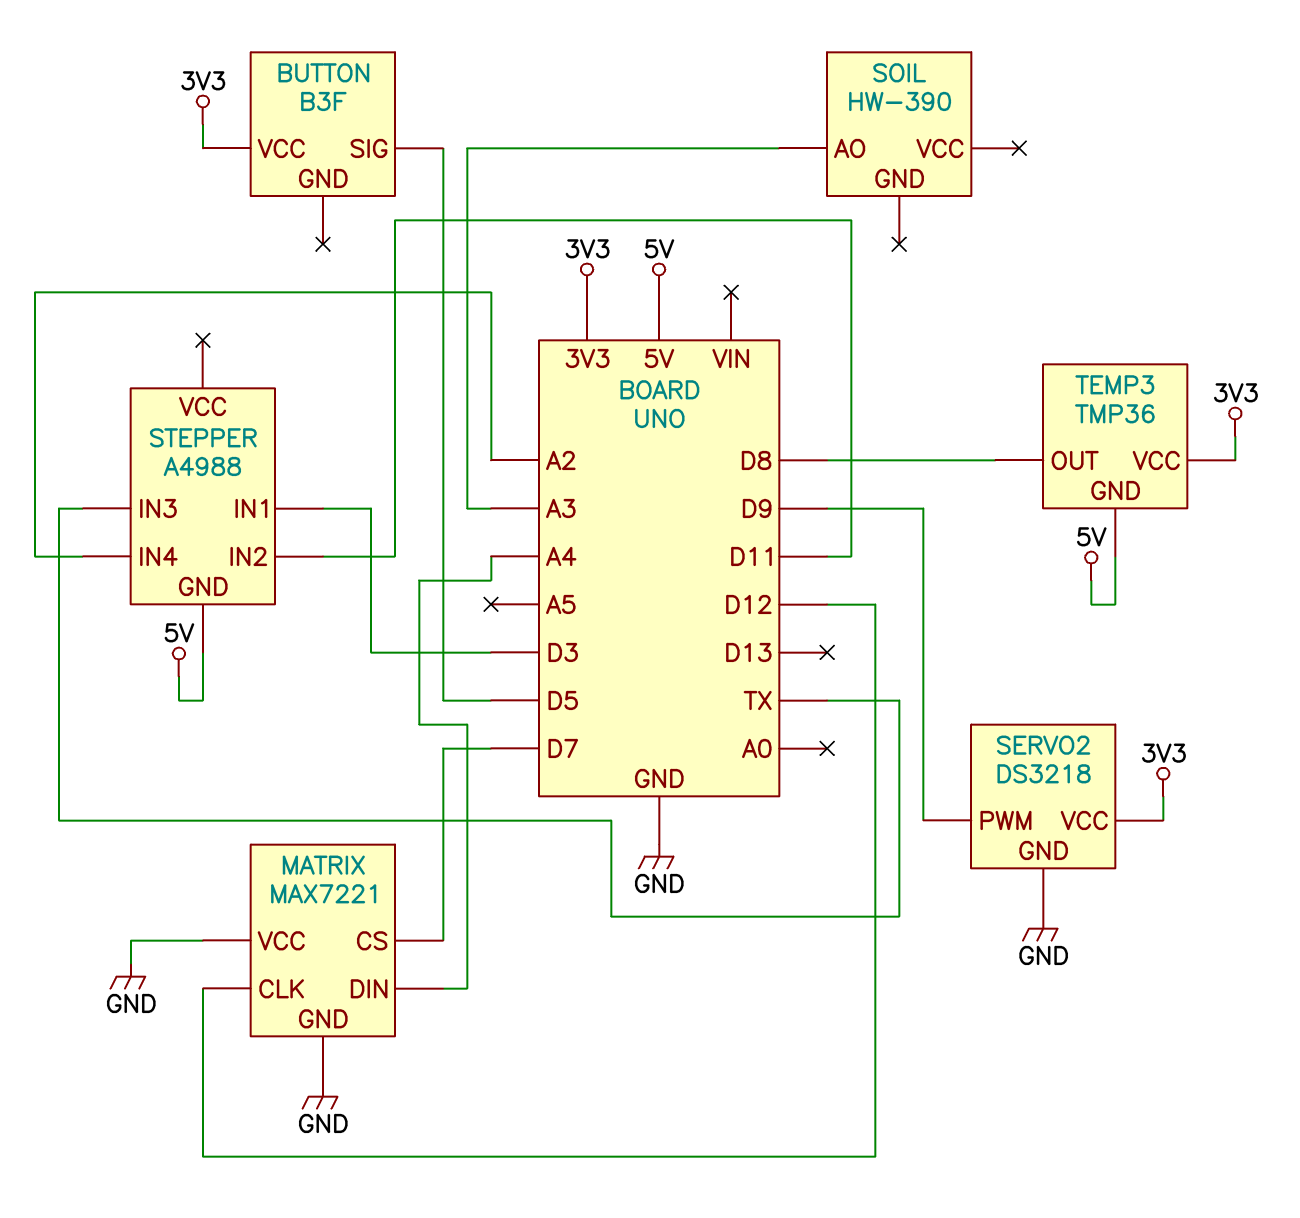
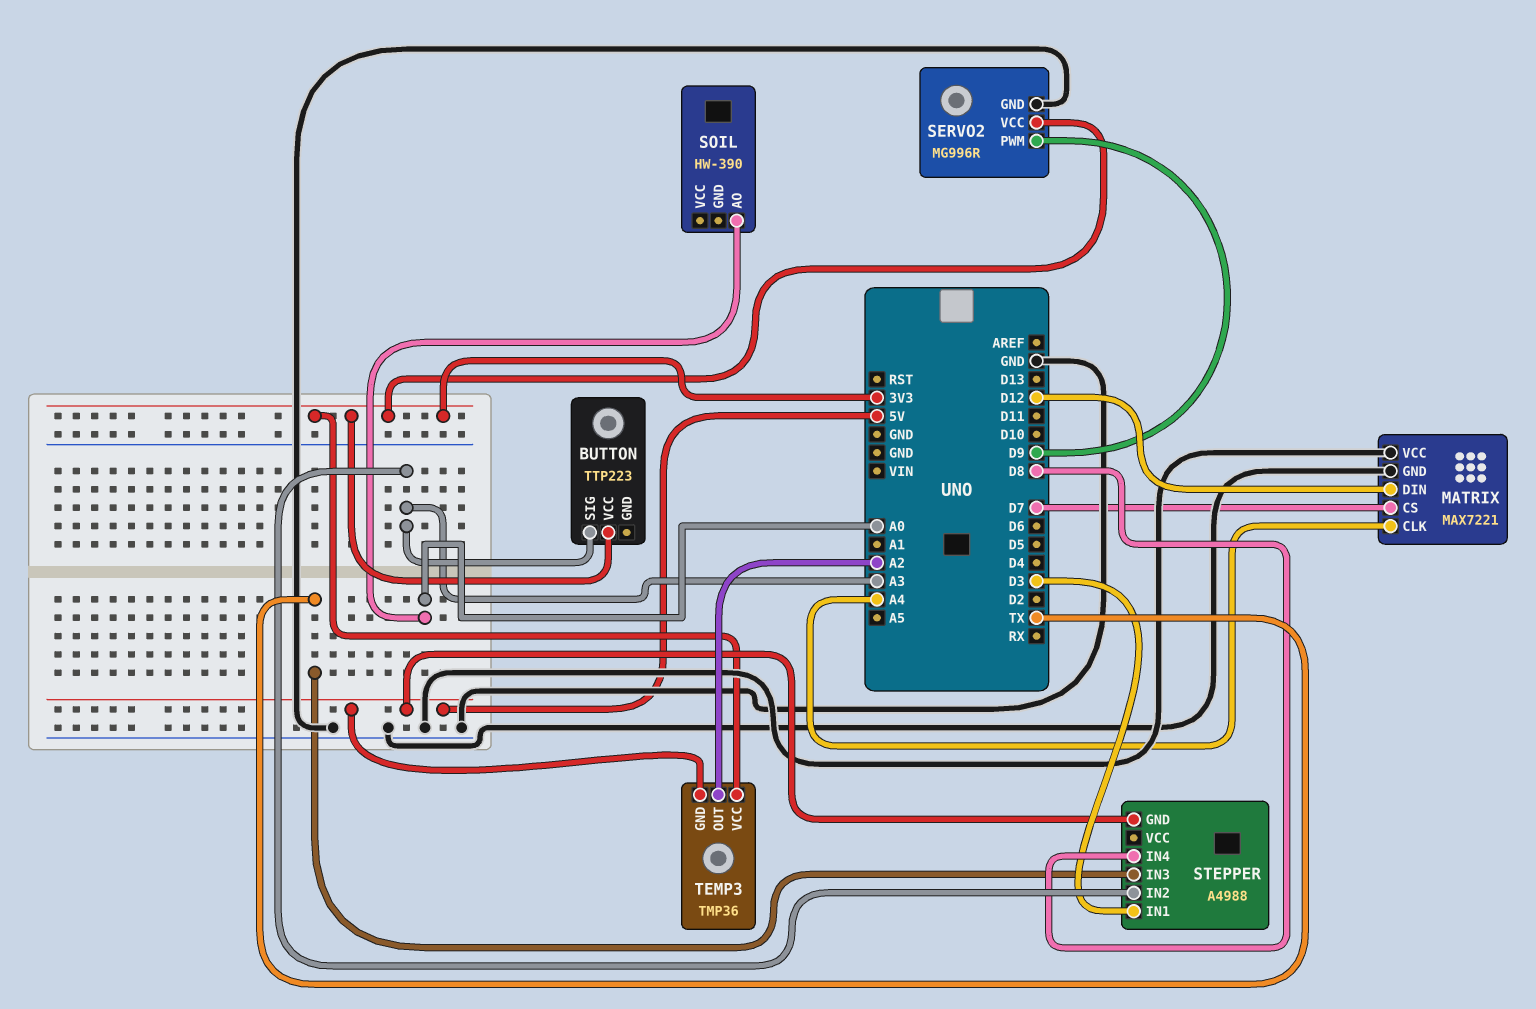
BUTTON: B3F -> TTP223
BUTTON pin SIG: D5 -> A3
MATRIX pin CLK: D12 -> A4
MATRIX pin DIN: A4 -> D12
SERVO2: DS3218 -> MG996R
SOIL pin AO: A3 -> A0
STEPPER pin IN2: D11 -> A3
STEPPER pin IN4: A2 -> D8
TEMP3 pin OUT: D8 -> A2

